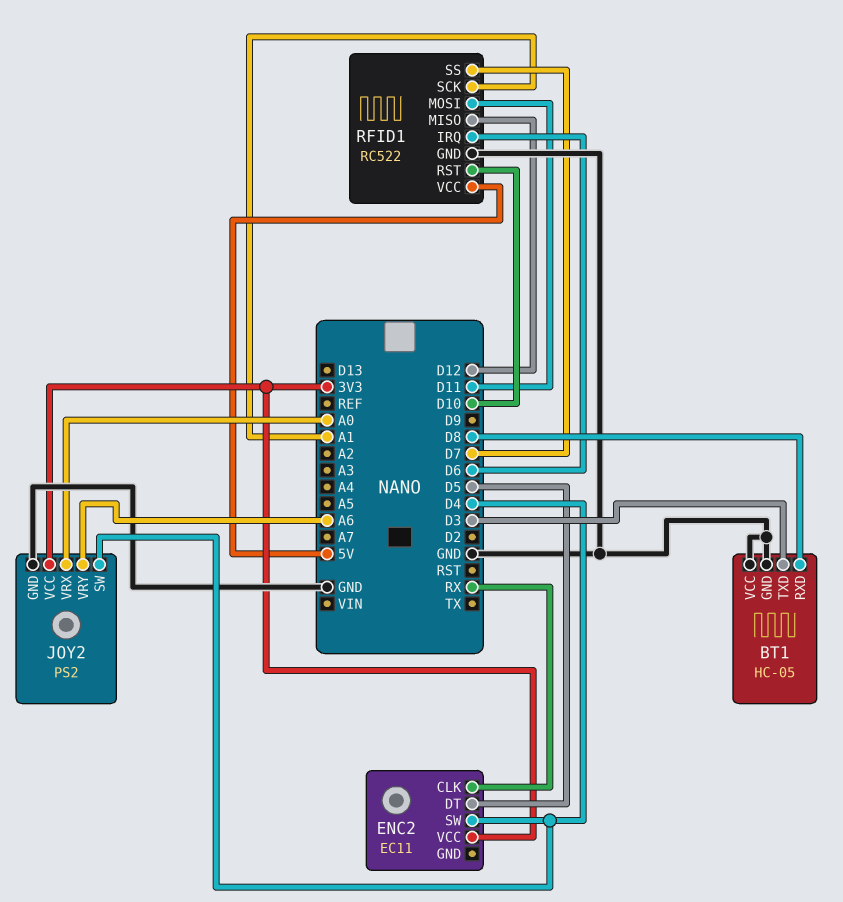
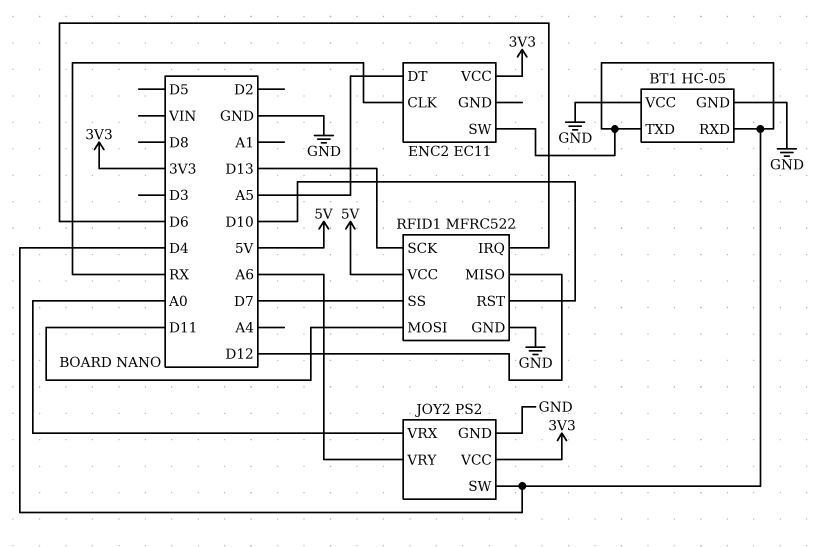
BT1 pin RXD: D8 -> D4
BT1 pin TXD: D3 -> D4
ENC2 pin DT: D5 -> A5
RFID1: RC522 -> MFRC522
RFID1 pin SCK: A1 -> D13

